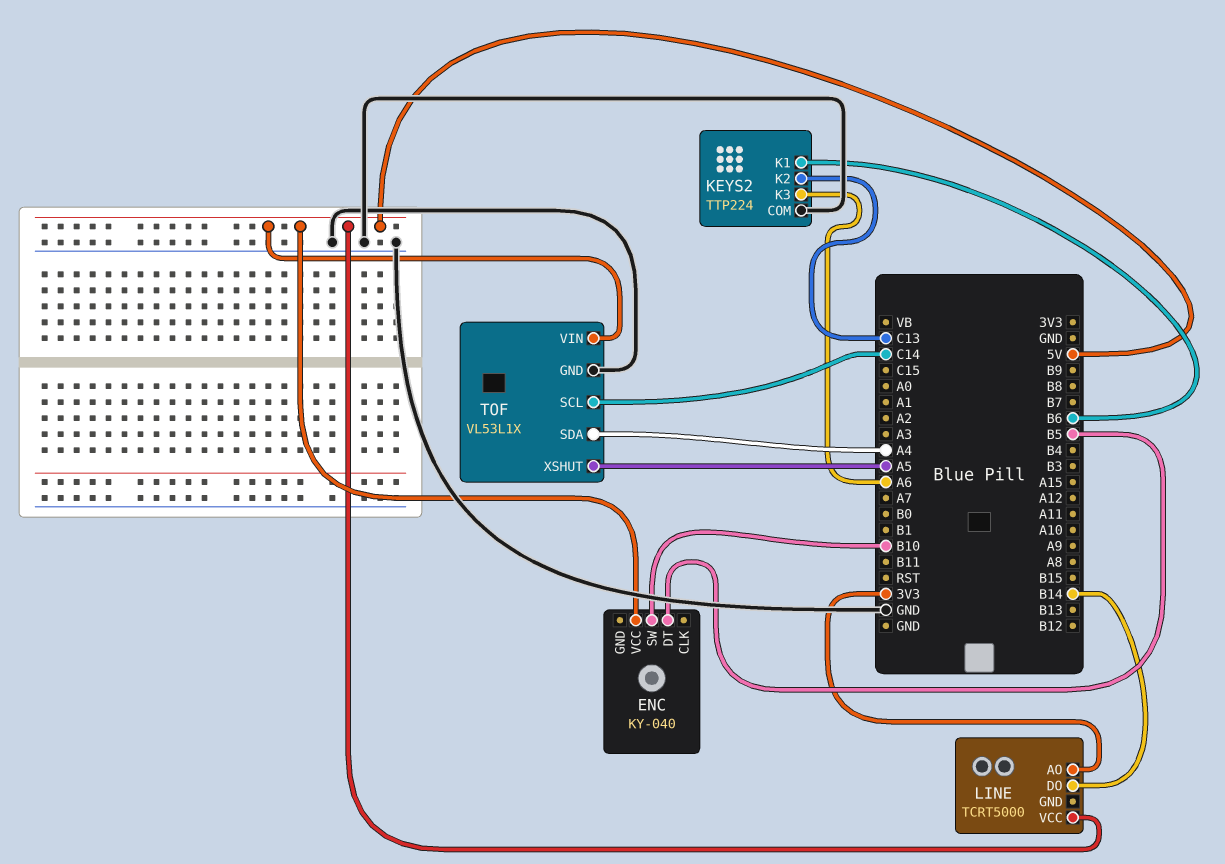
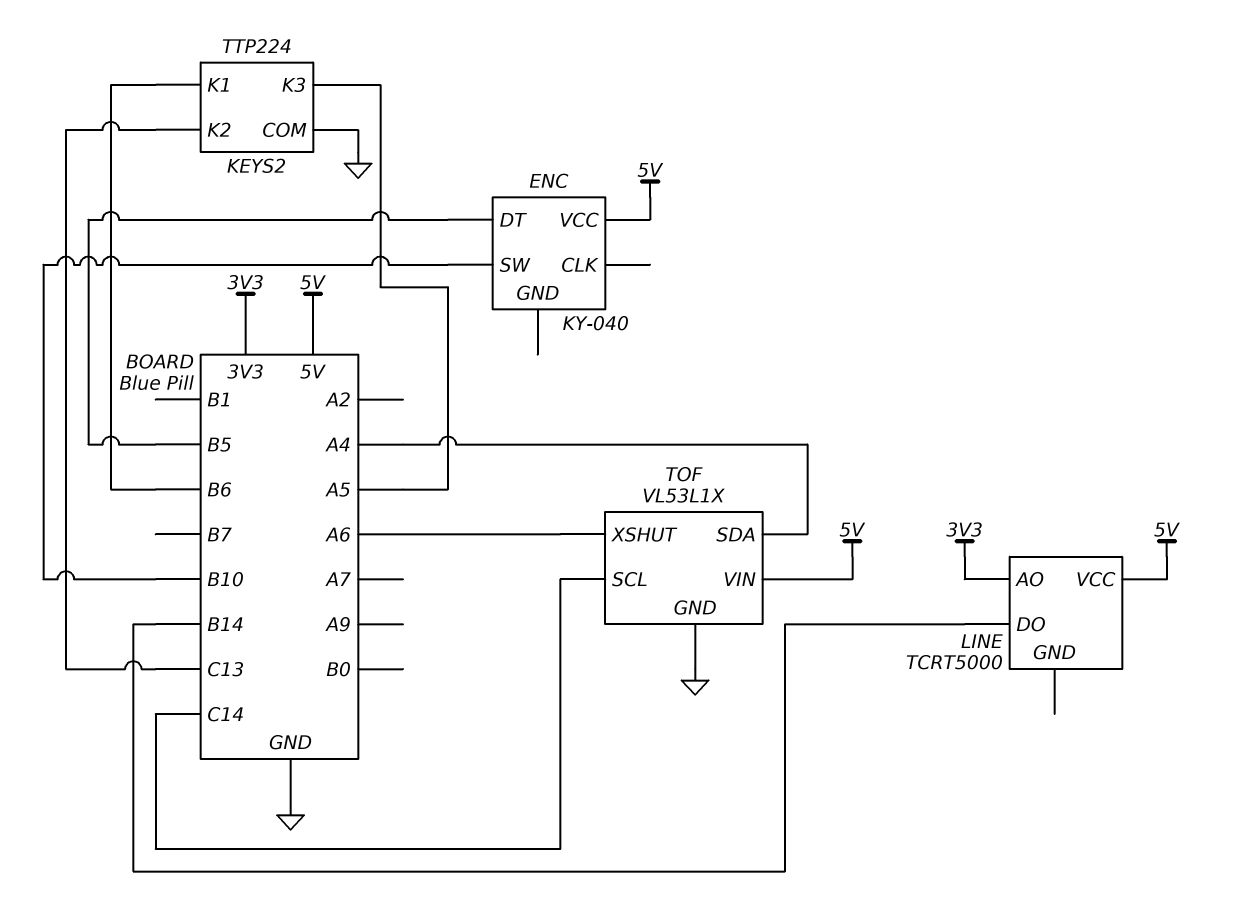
KEYS2 pin K3: A6 -> A5
TOF pin XSHUT: A5 -> A6

